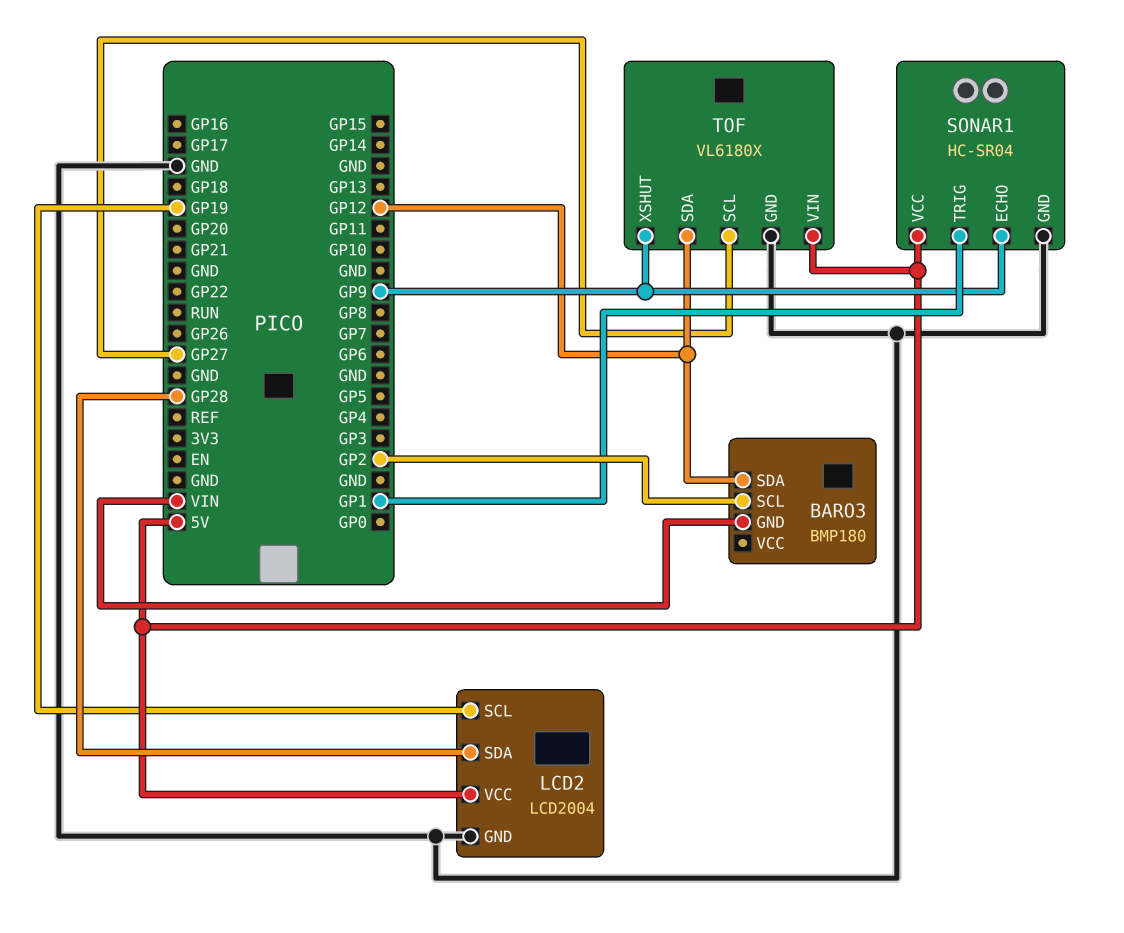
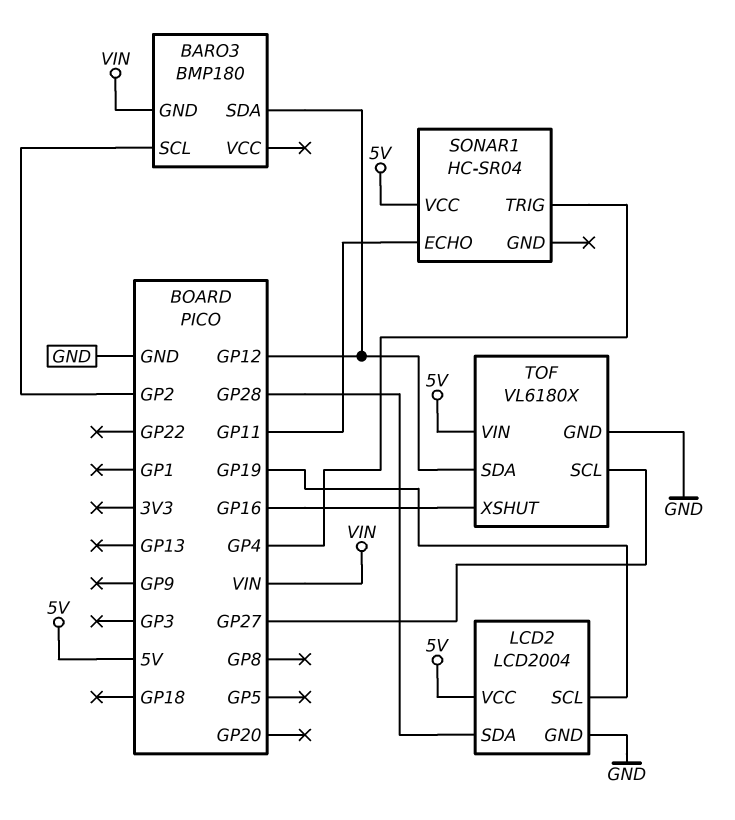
SONAR1 pin ECHO: GP9 -> GP11
SONAR1 pin GND: GND -> none
SONAR1 pin TRIG: GP1 -> GP4
TOF pin XSHUT: GP9 -> GP16

